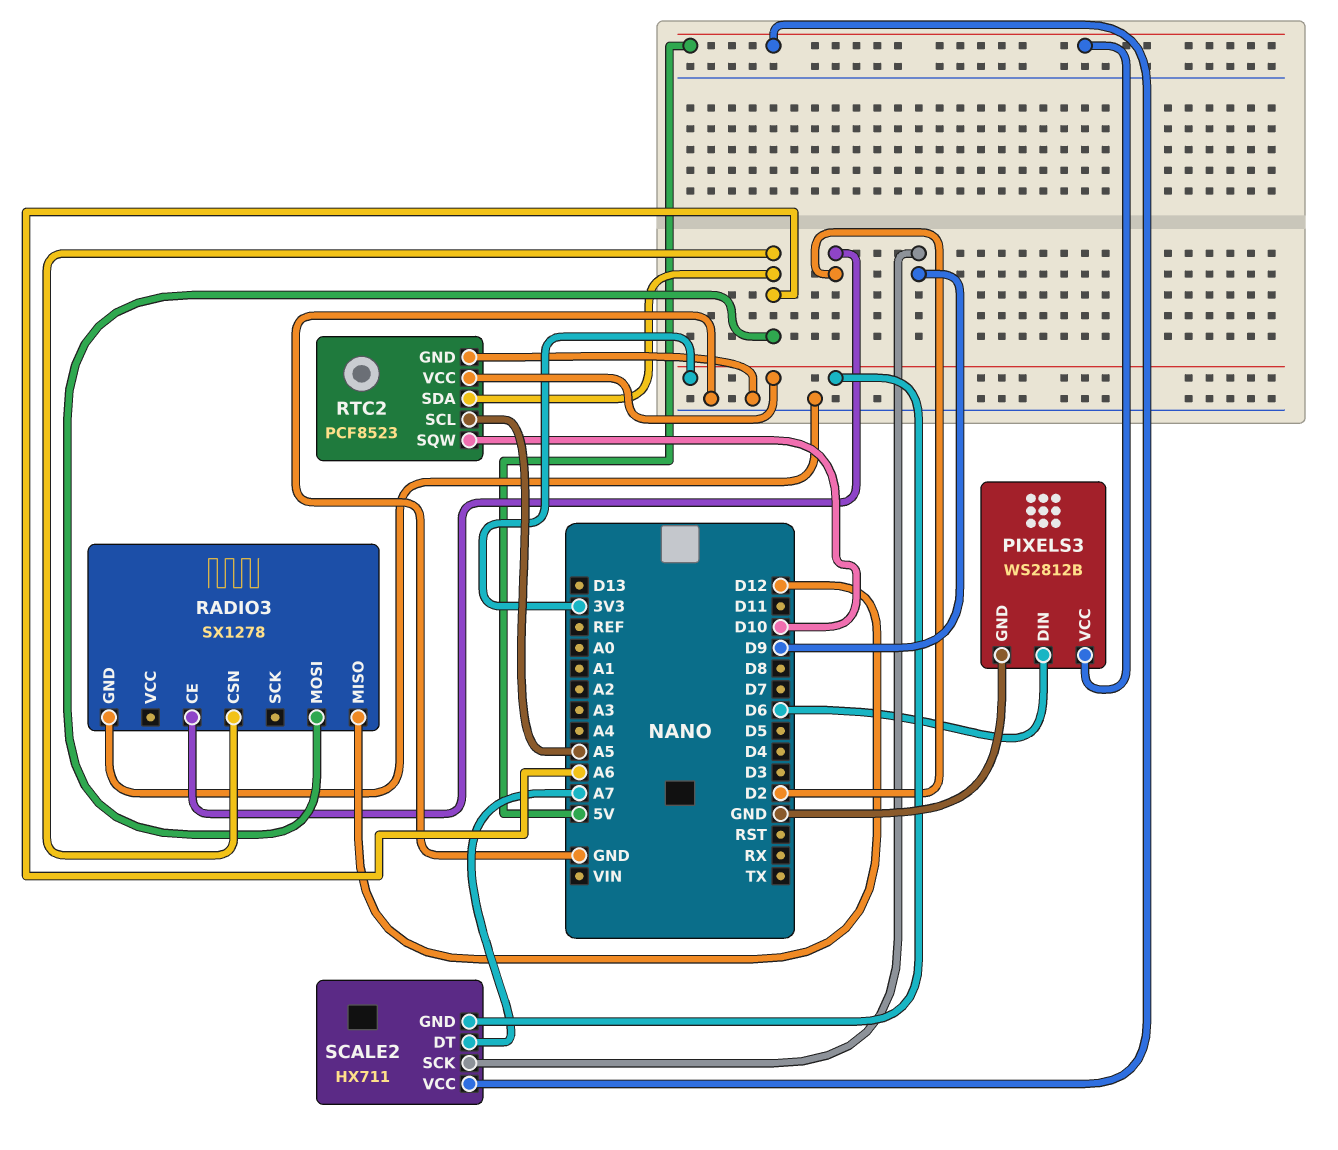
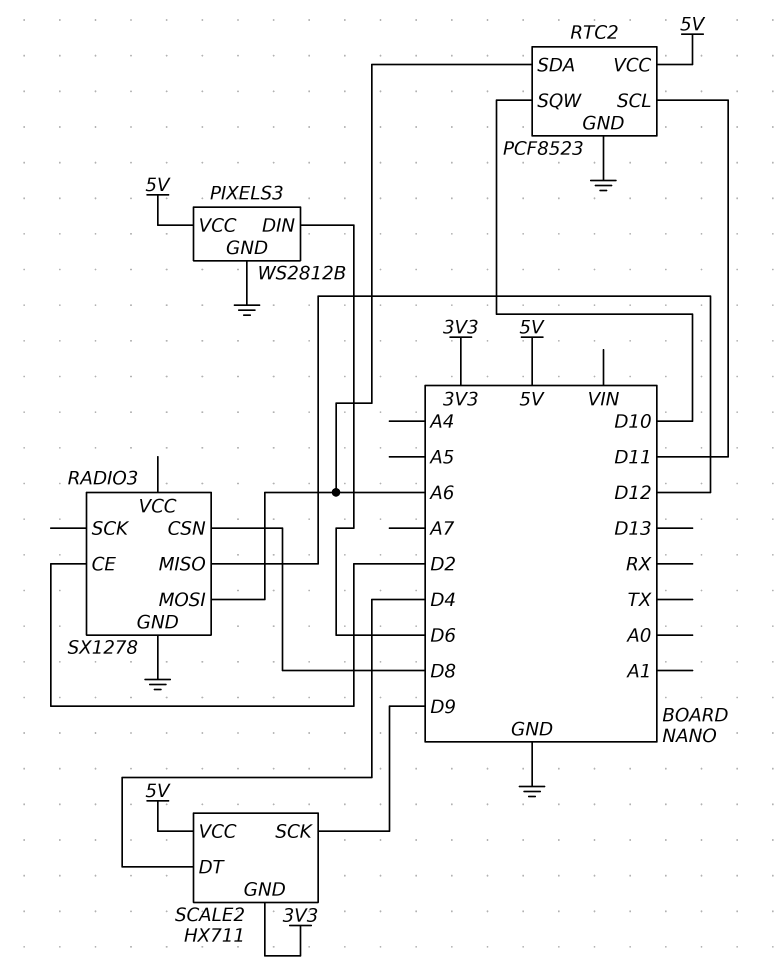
RADIO3 pin CSN: A6 -> D8
RTC2 pin SCL: A5 -> D11
RTC2 pin VCC: 3V3 -> 5V
SCALE2 pin DT: A7 -> D4

